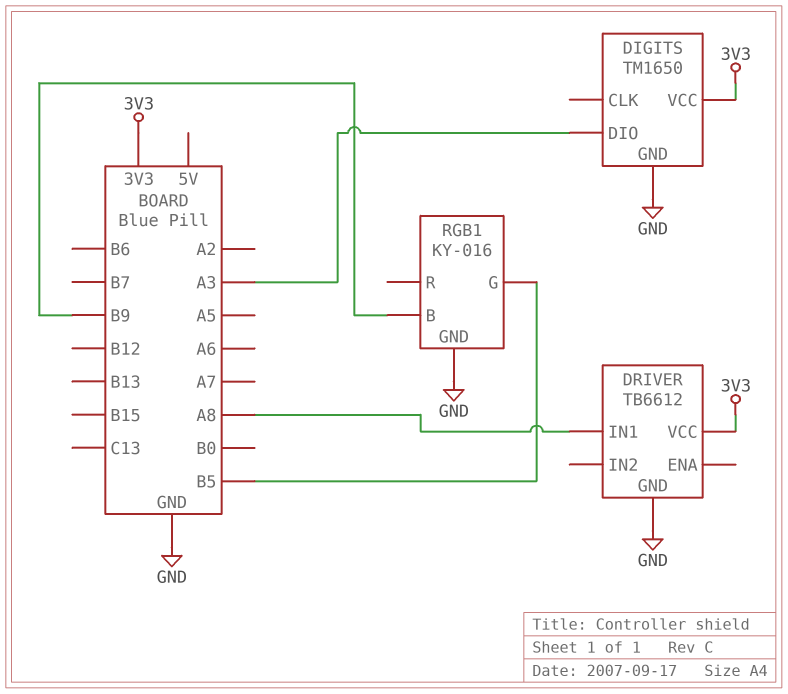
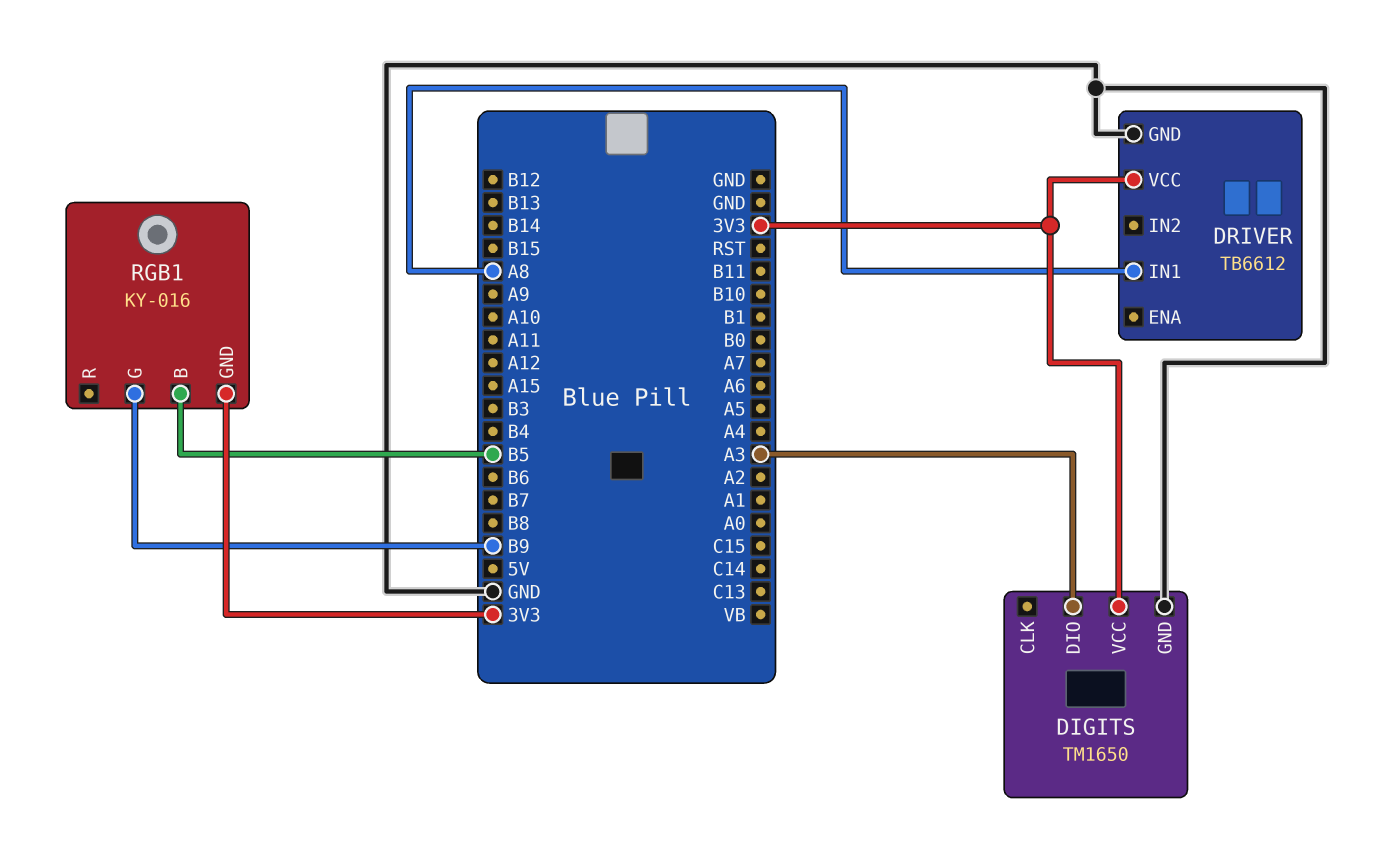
RGB1 pin B: B9 -> B5
RGB1 pin G: B5 -> B9
RGB1 pin GND: GND -> 3V3

